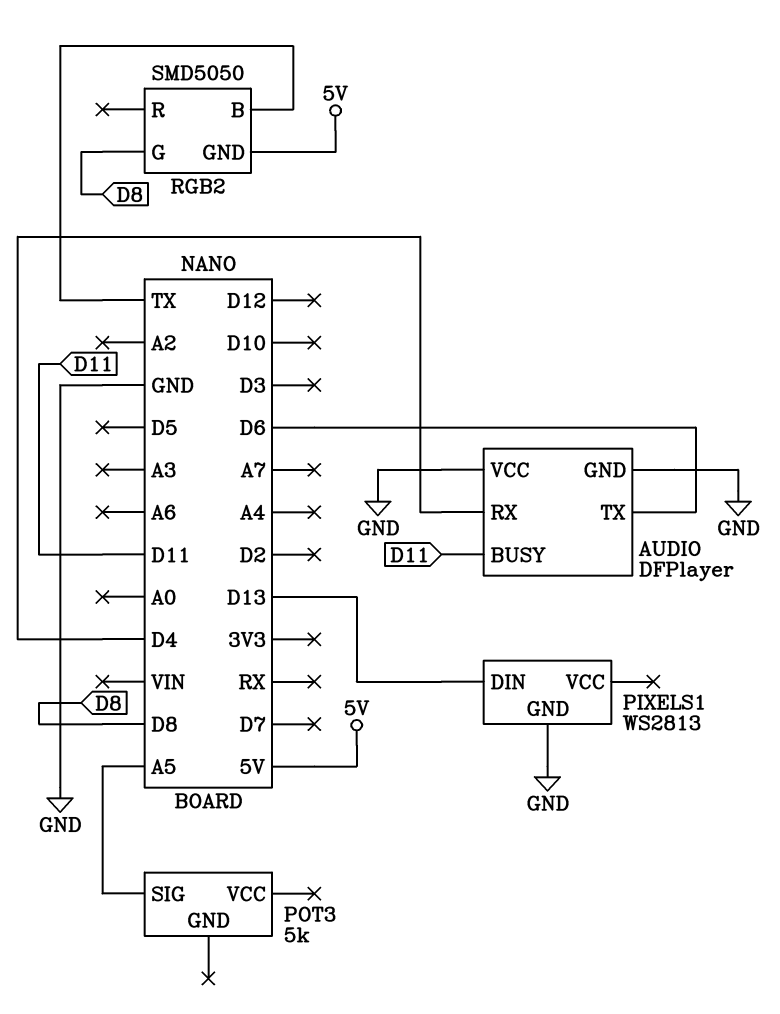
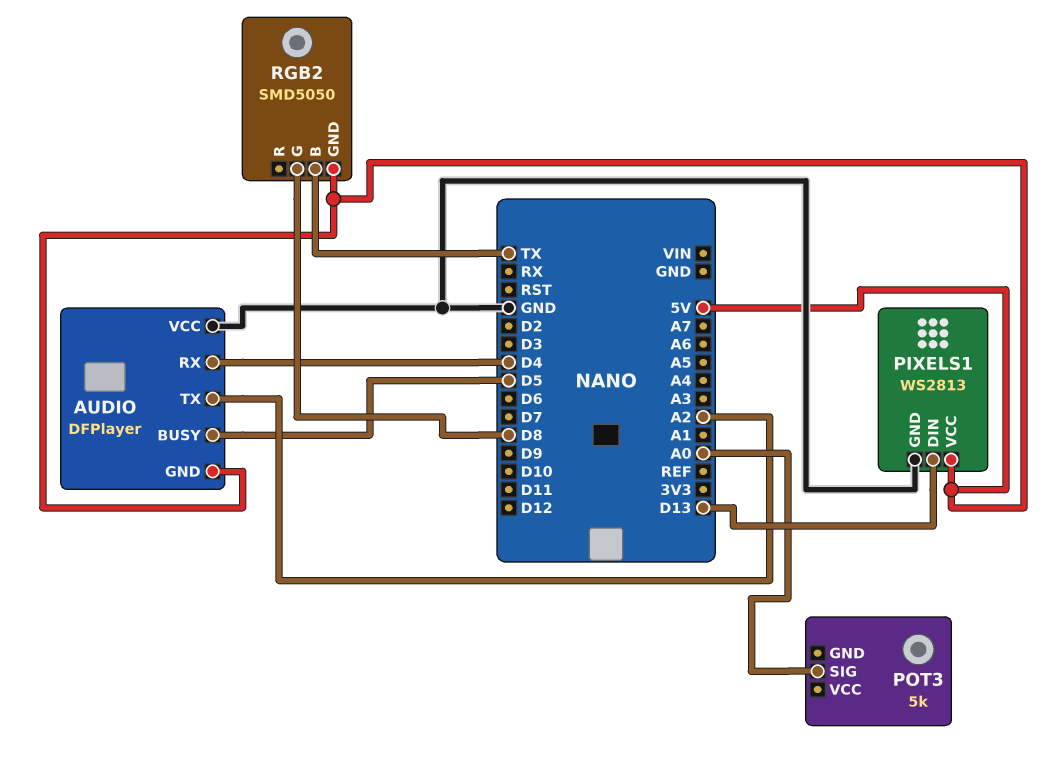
AUDIO pin BUSY: D11 -> D5
AUDIO pin GND: GND -> 5V
AUDIO pin TX: D6 -> A2
PIXELS1 pin VCC: none -> 5V
POT3 pin SIG: A5 -> A0

